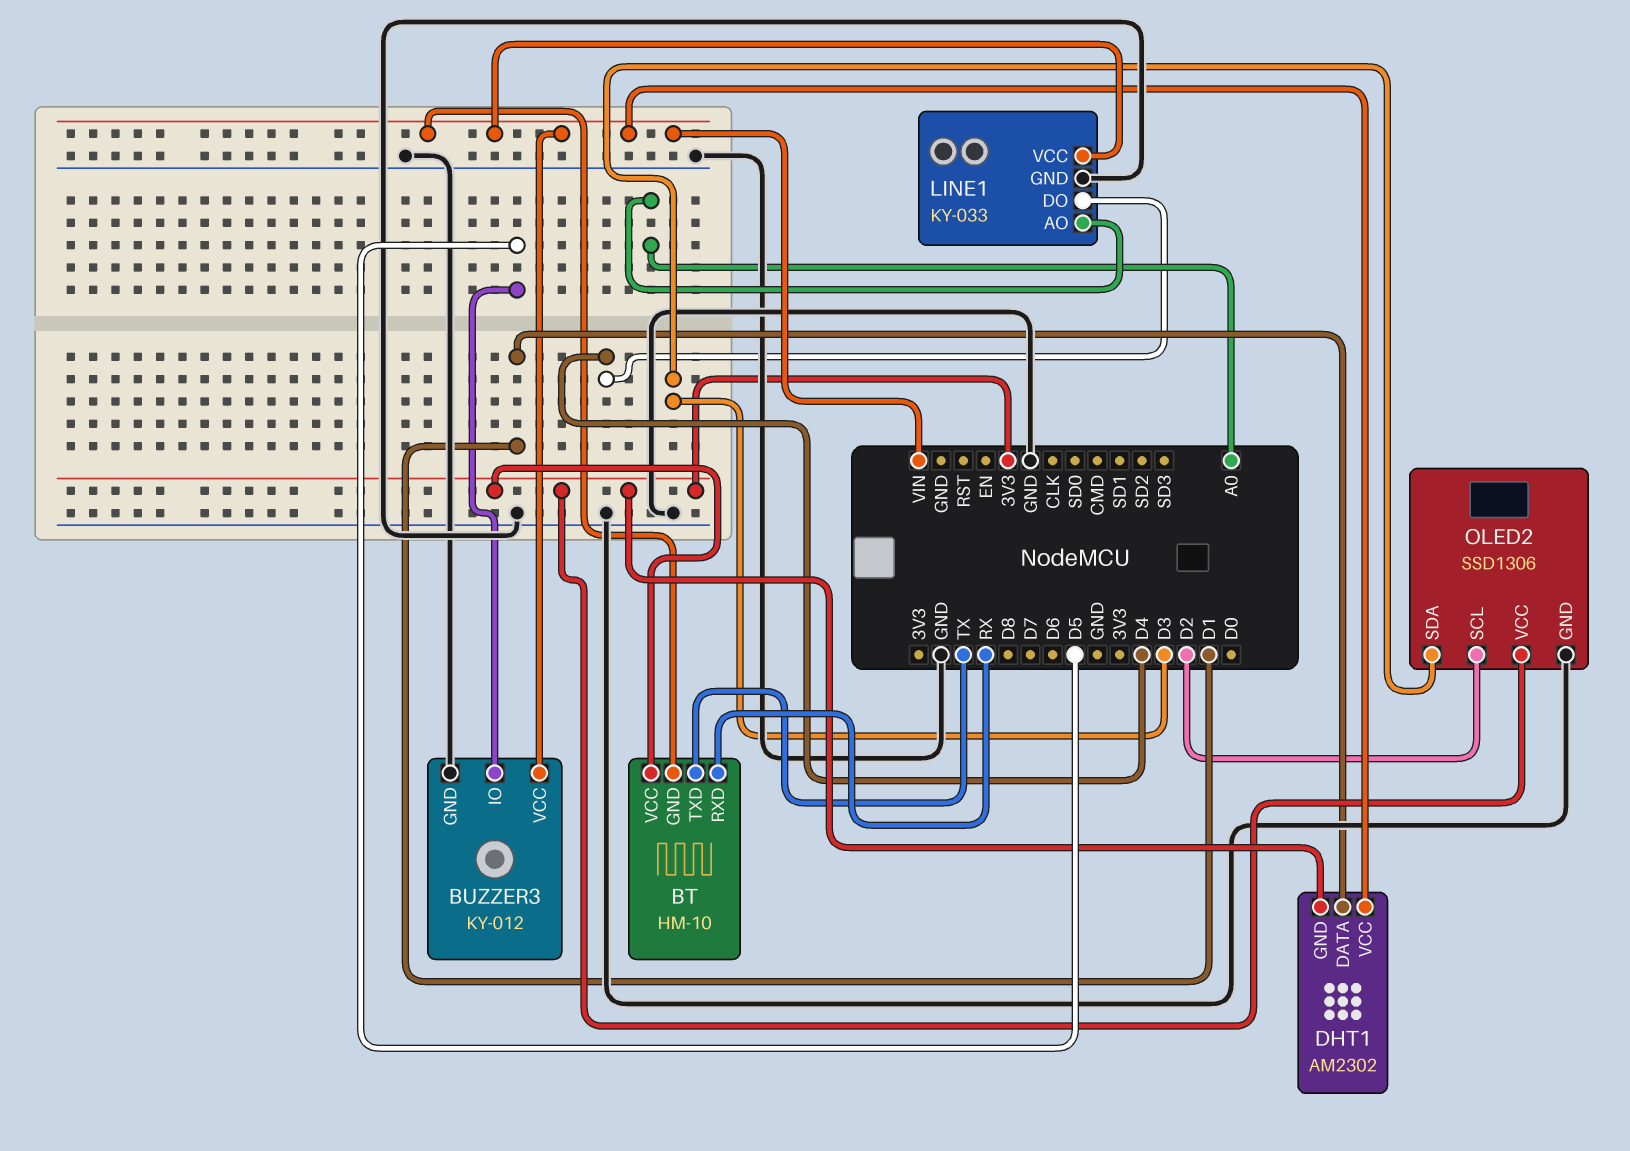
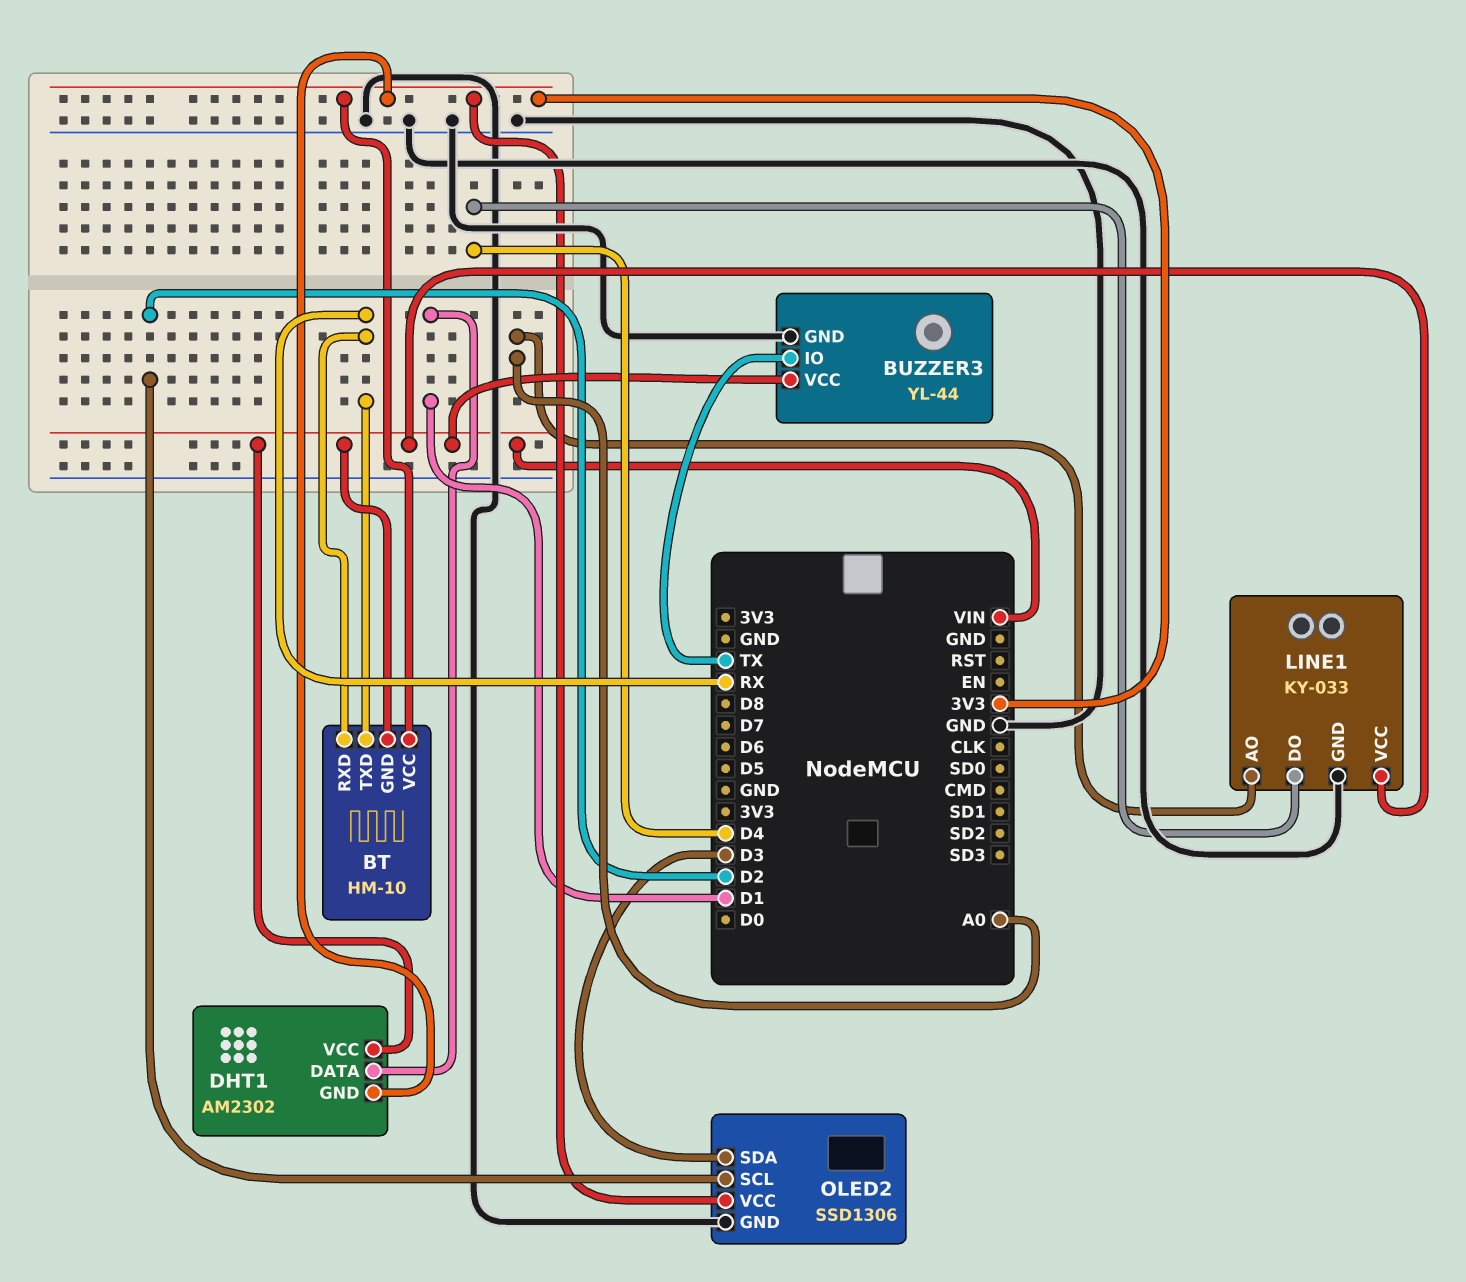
BT pin TXD: TX -> RX
BUZZER3: KY-012 -> YL-44
BUZZER3 pin IO: D5 -> TX

